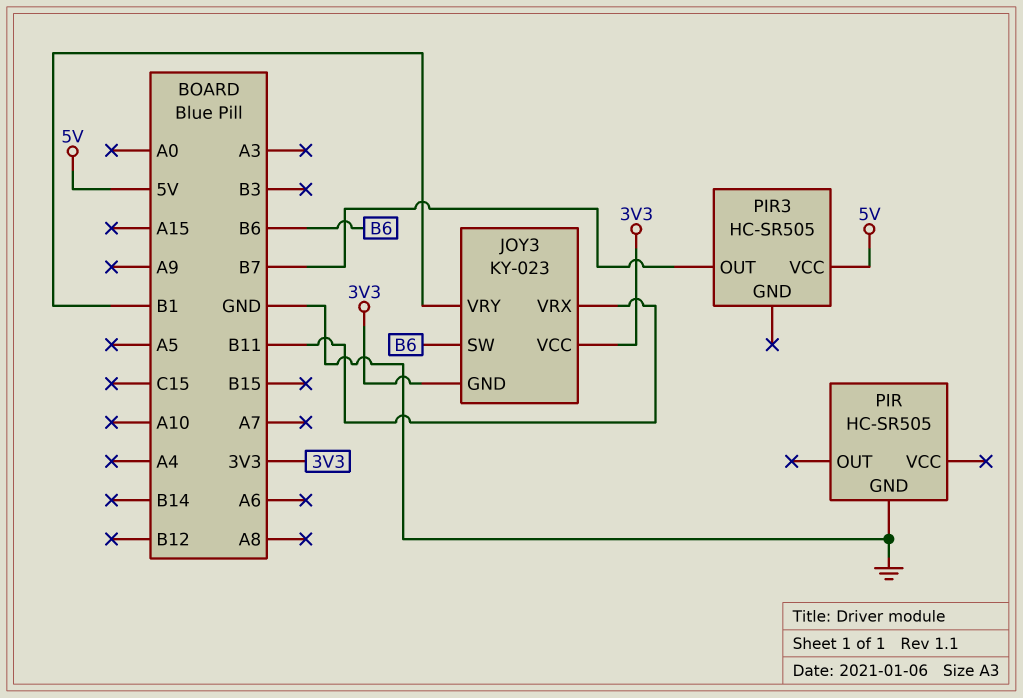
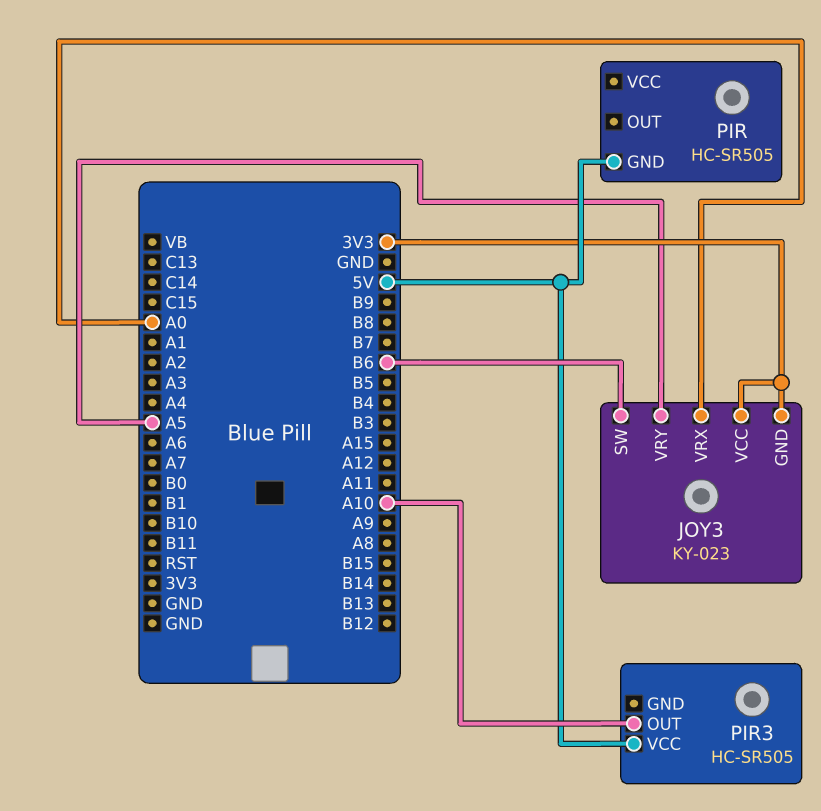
JOY3 pin VRX: B11 -> A0
JOY3 pin VRY: B1 -> A5
PIR pin GND: GND -> 5V
PIR3 pin OUT: B7 -> A10

